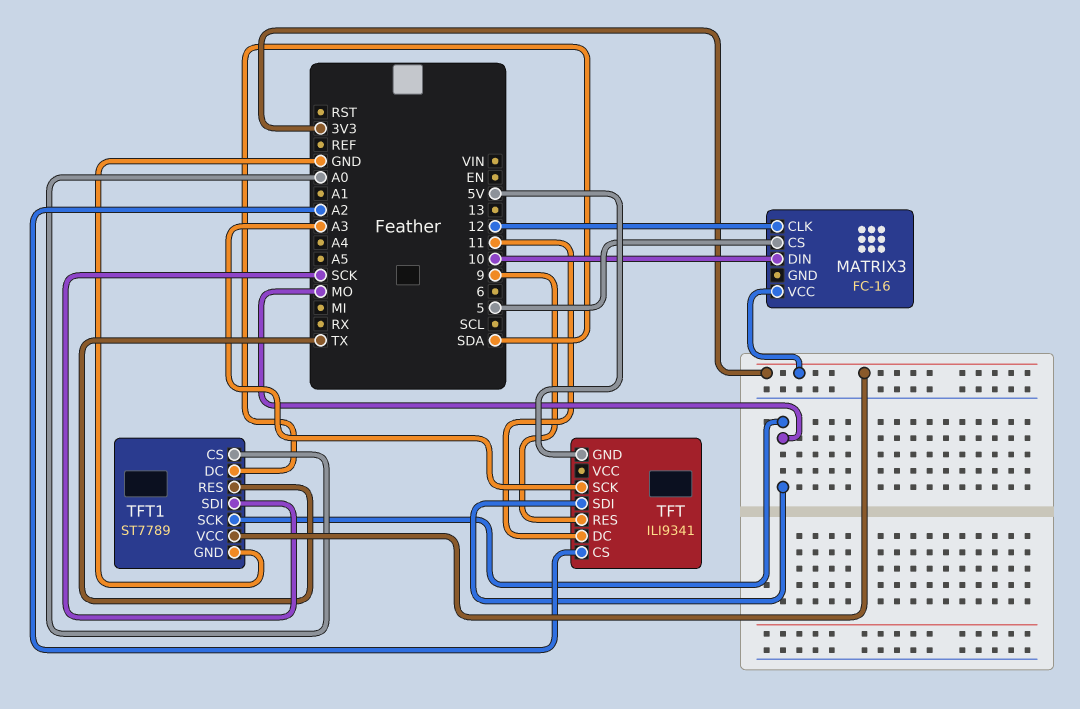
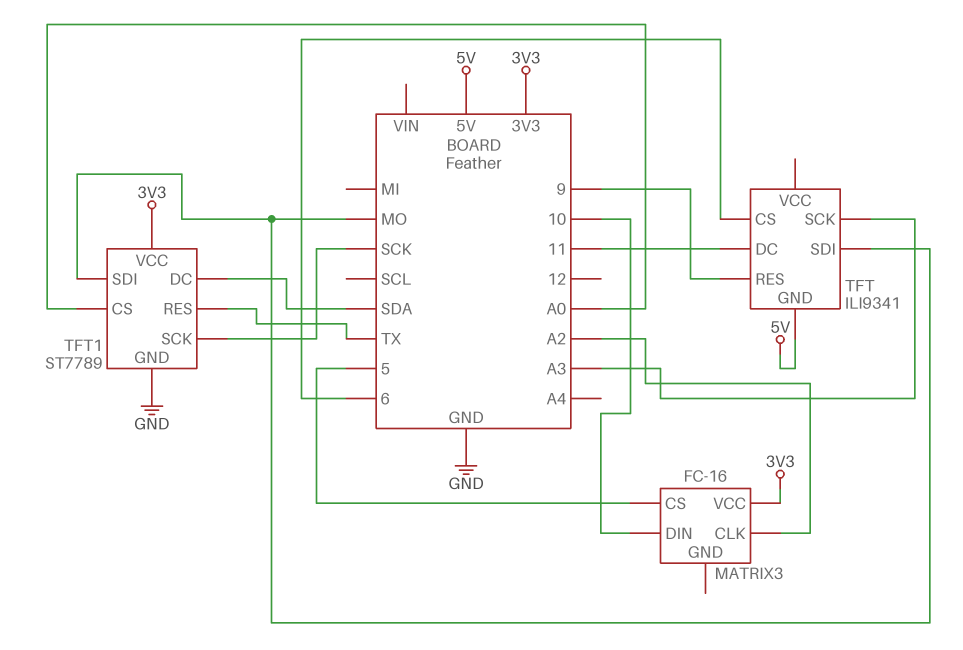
MATRIX3 pin CLK: 12 -> A2
TFT pin CS: A2 -> 6
TFT1 pin SCK: MO -> SCK
TFT1 pin SDI: SCK -> MO

